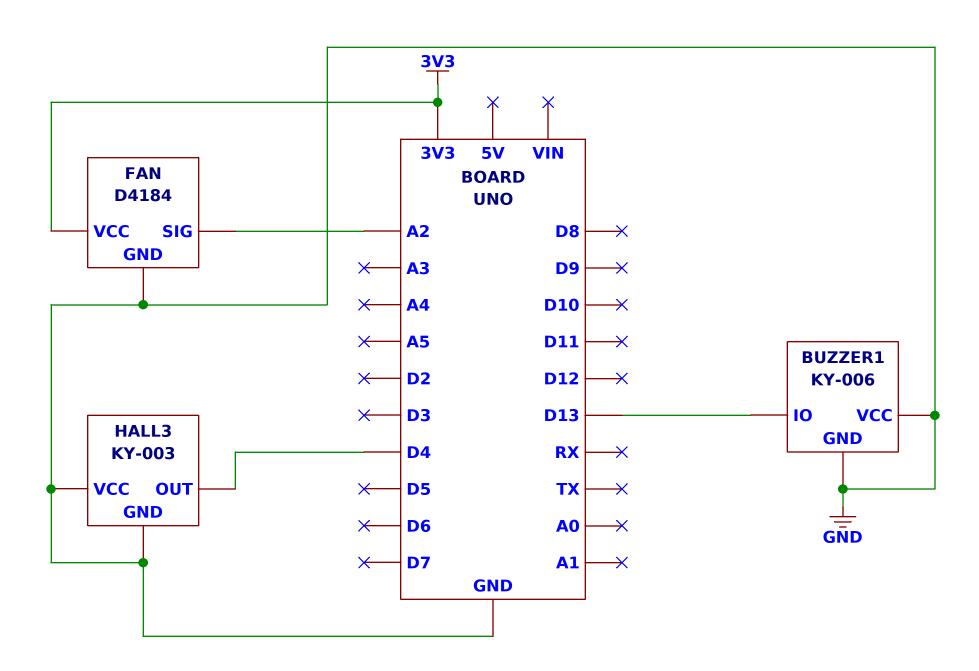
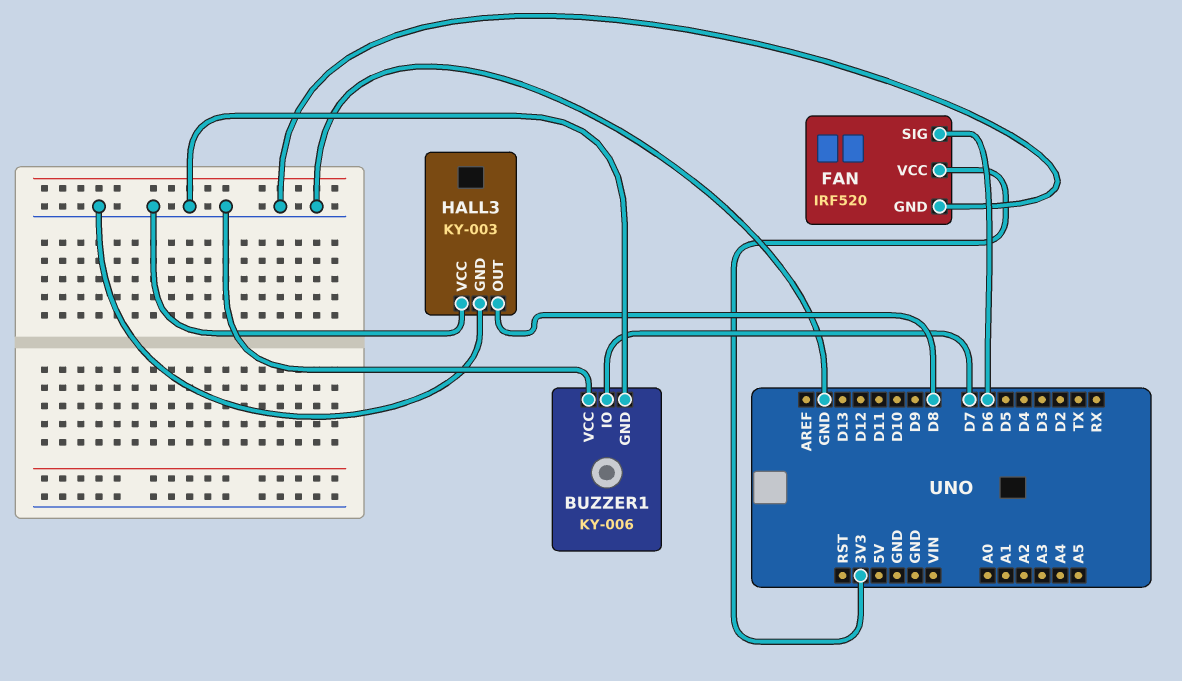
BUZZER1 pin IO: D13 -> D7
FAN: D4184 -> IRF520
FAN pin SIG: A2 -> D6
HALL3 pin OUT: D4 -> D8

